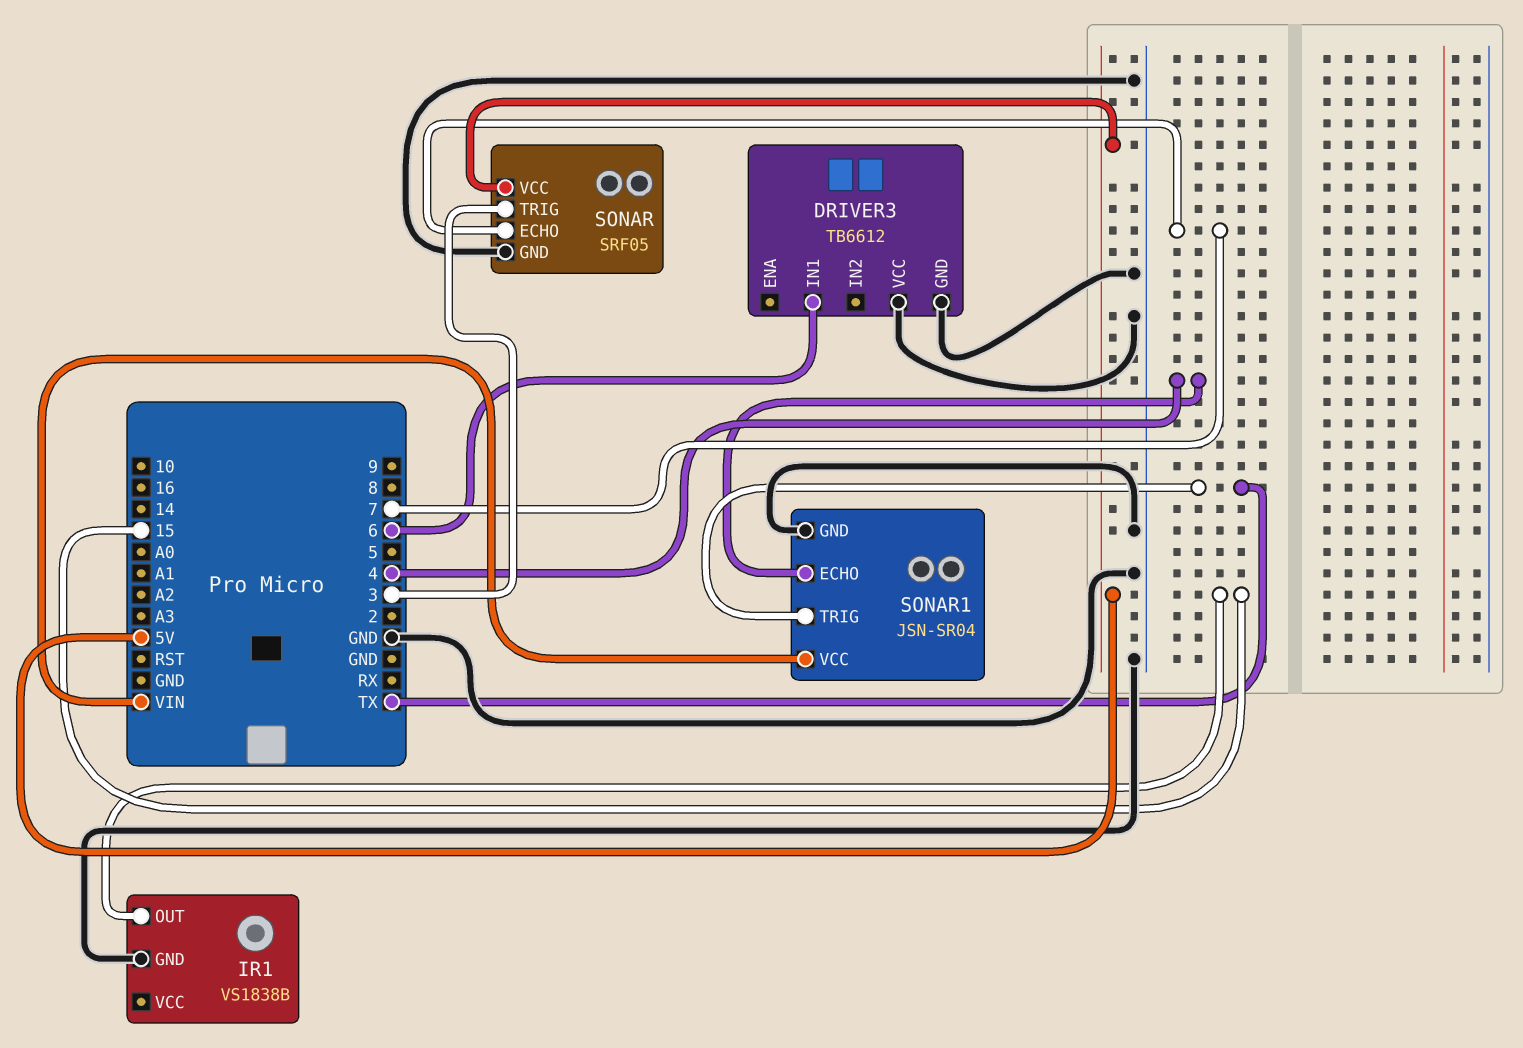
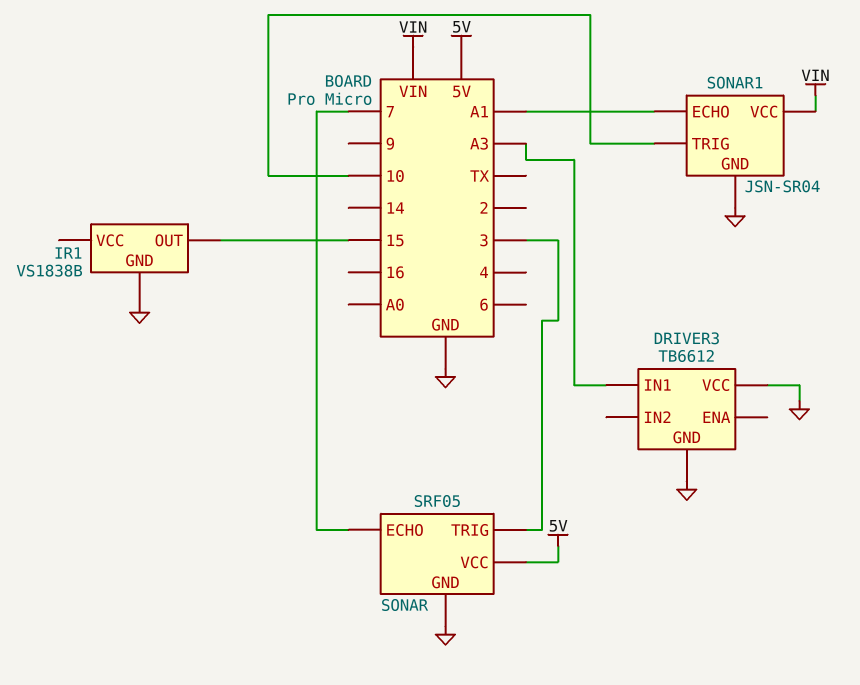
DRIVER3 pin IN1: 6 -> A3
SONAR1 pin ECHO: 4 -> A1
SONAR1 pin TRIG: TX -> 10

